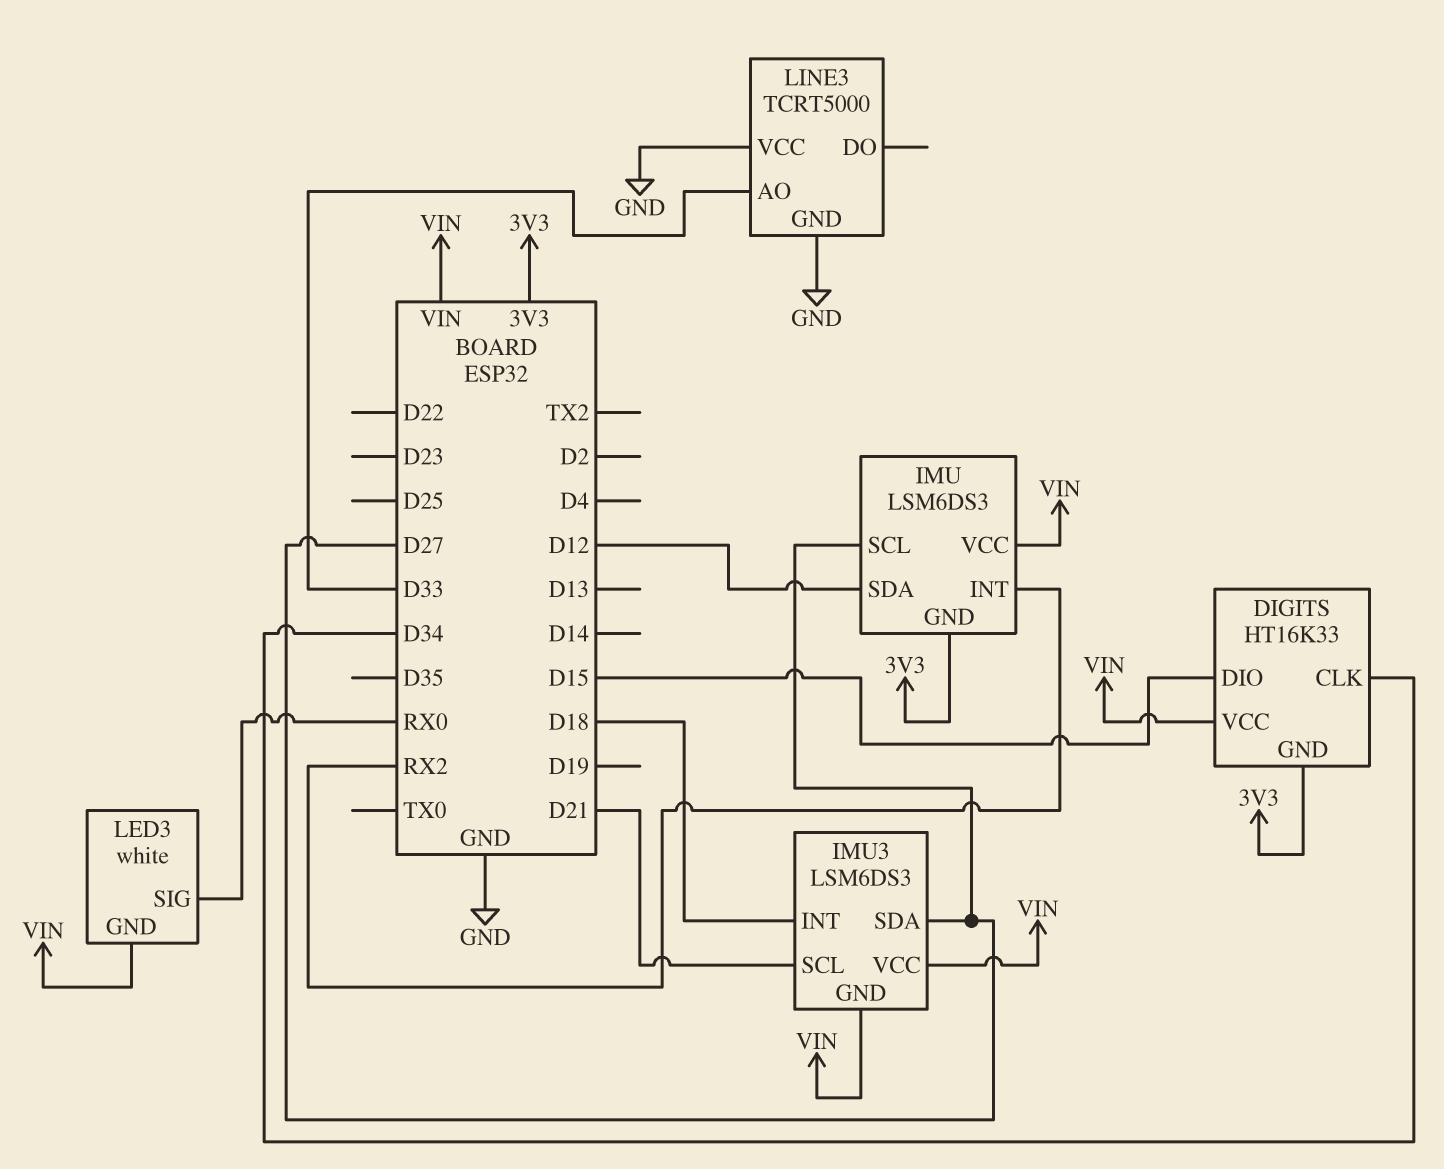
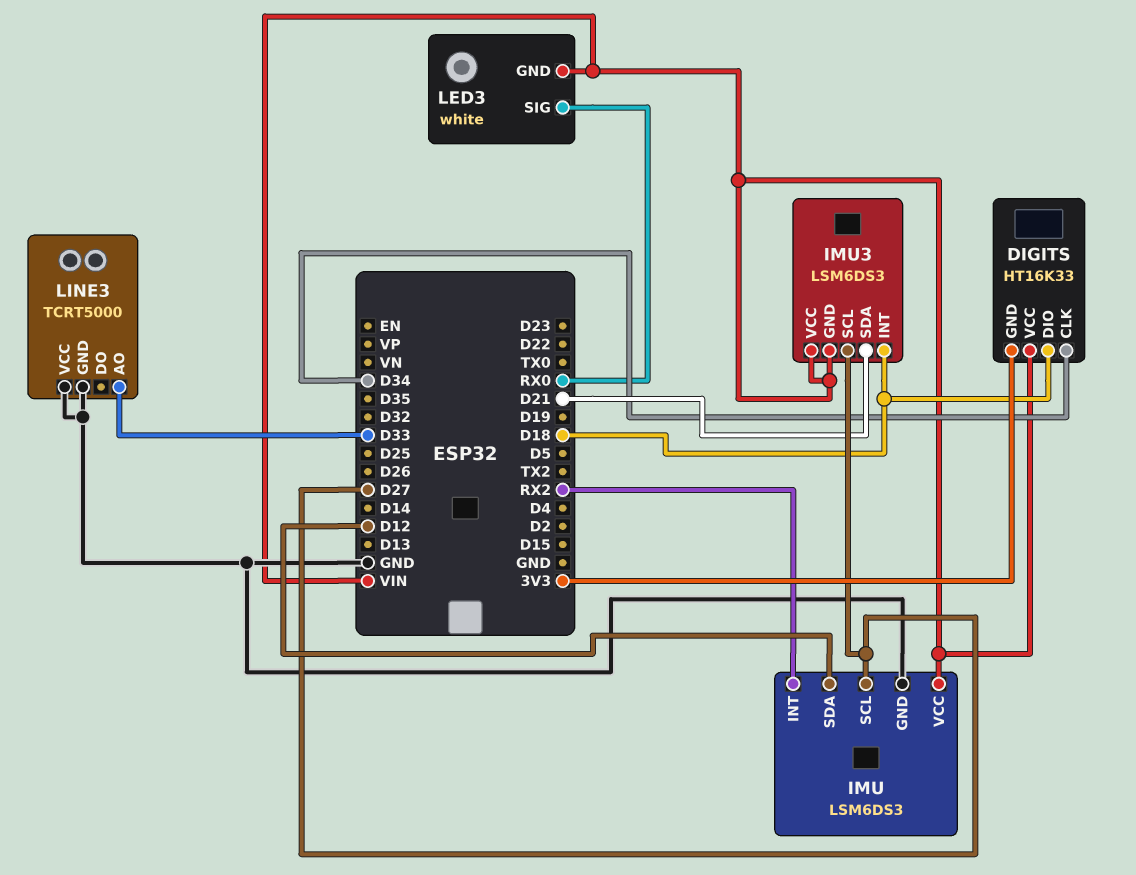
DIGITS pin DIO: D15 -> D18
IMU pin GND: 3V3 -> GND
IMU3 pin SCL: D21 -> D27
IMU3 pin SDA: D27 -> D21

